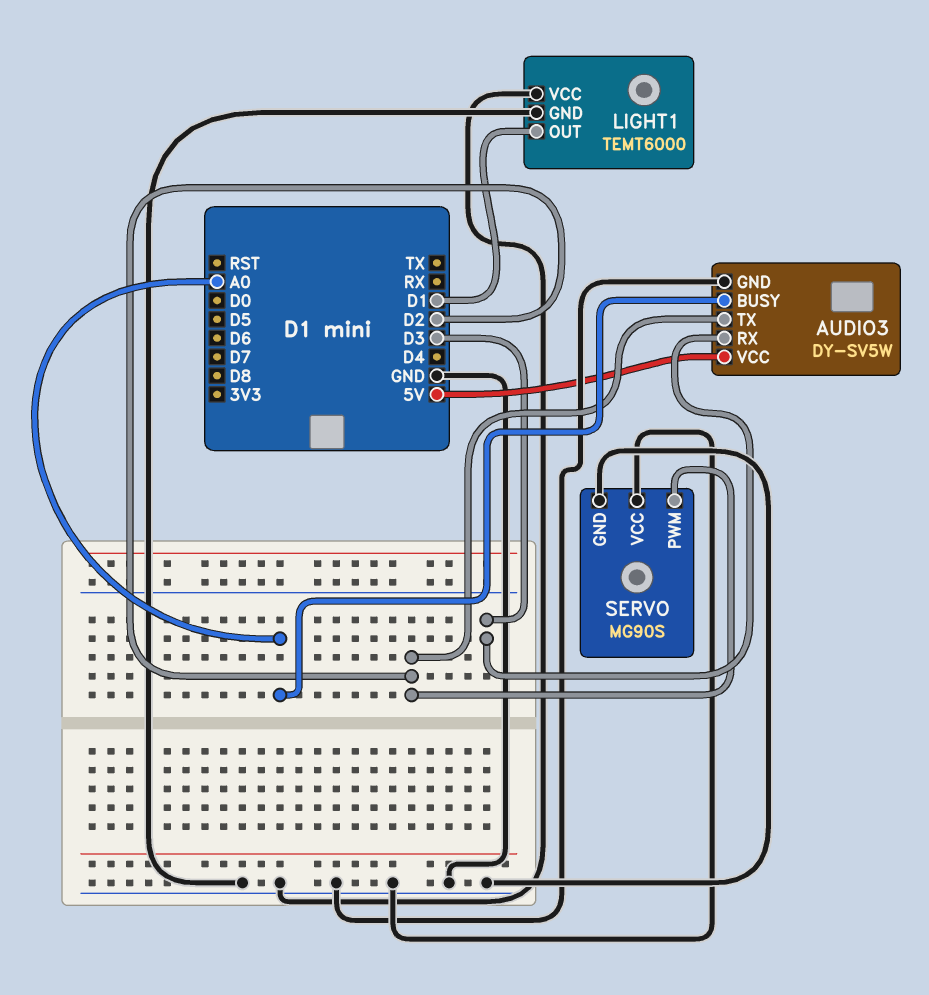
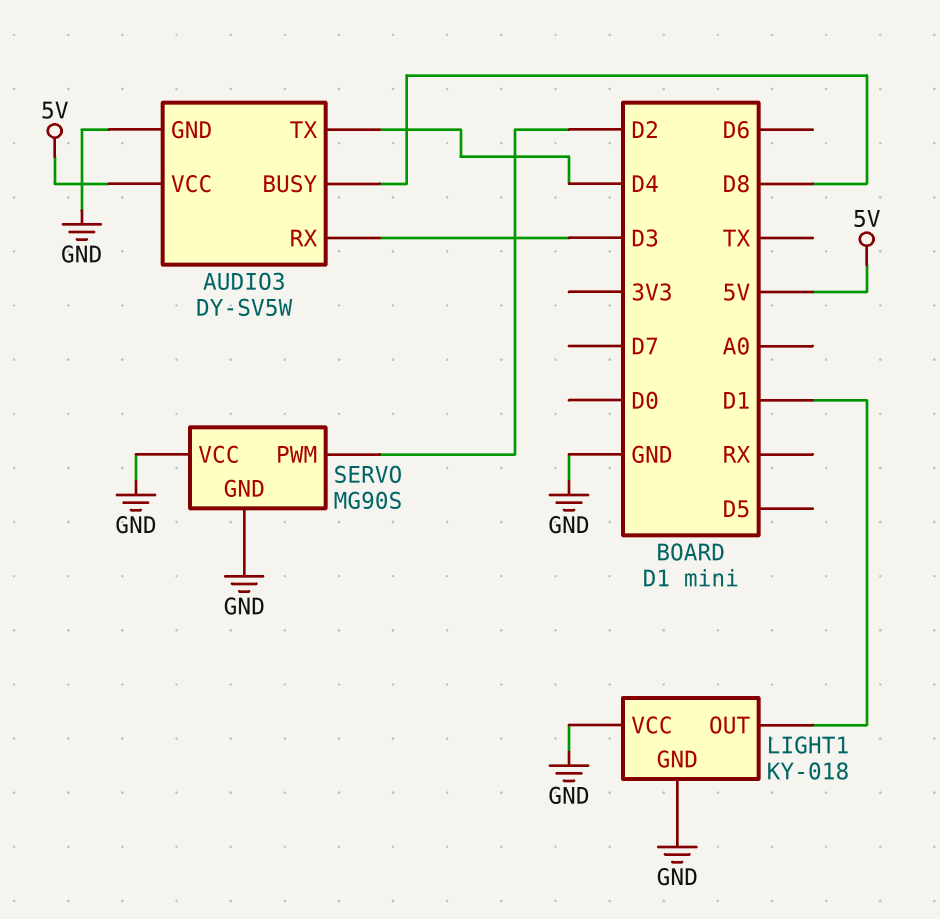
AUDIO3 pin BUSY: A0 -> D8
AUDIO3 pin TX: D2 -> D4
LIGHT1: TEMT6000 -> KY-018

